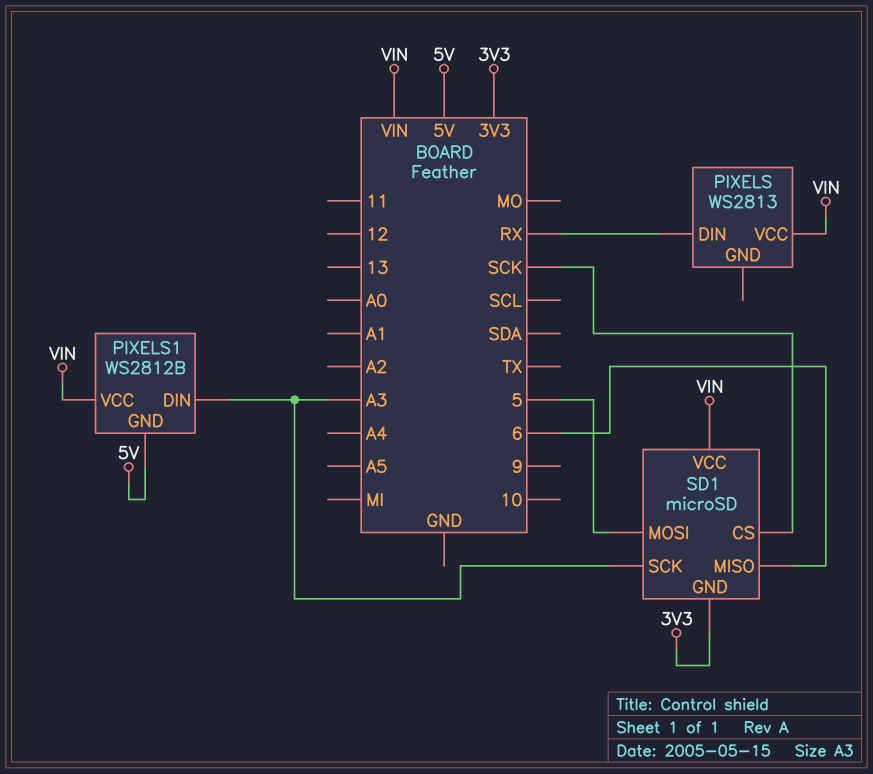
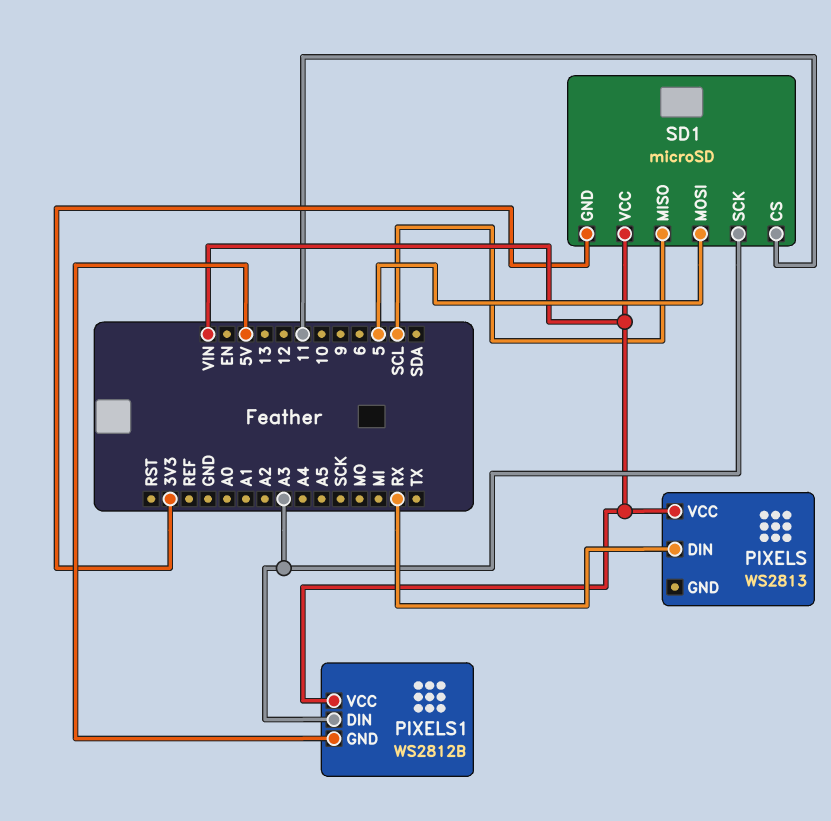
SD1 pin CS: SCK -> 11
SD1 pin MISO: 6 -> SCL

